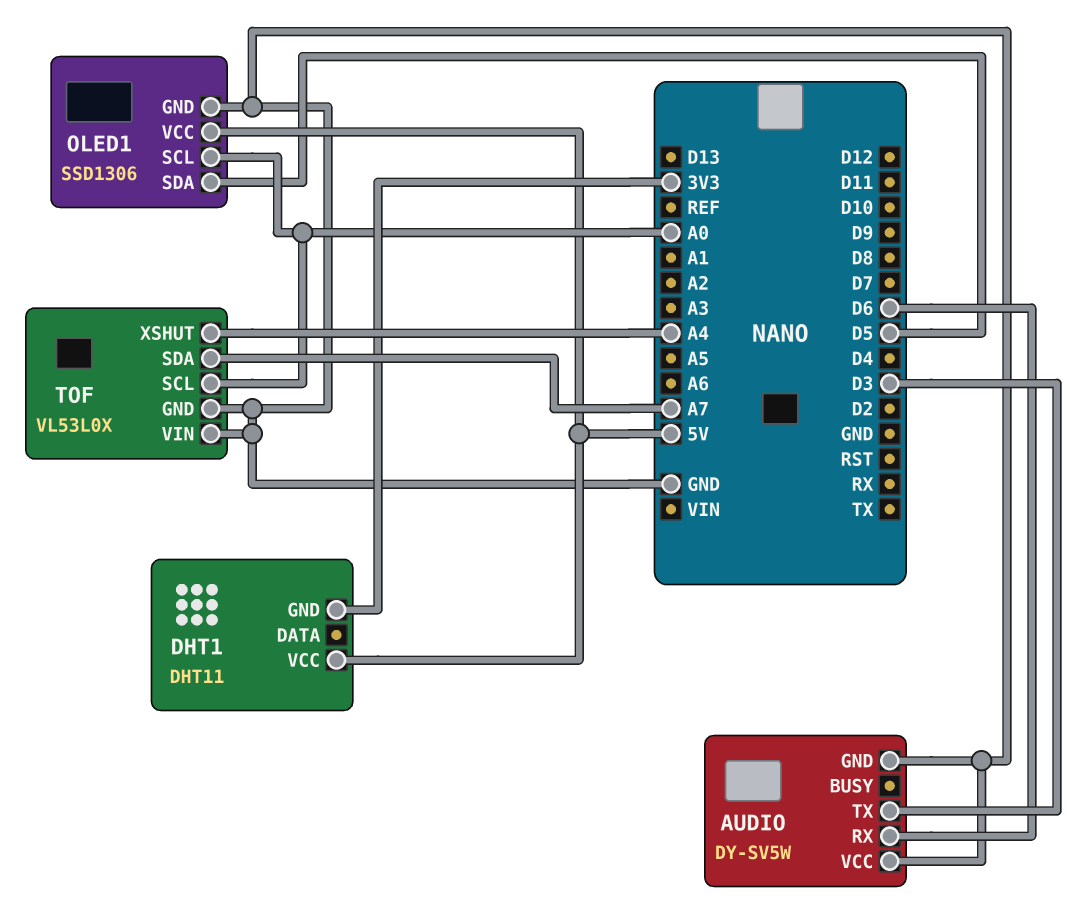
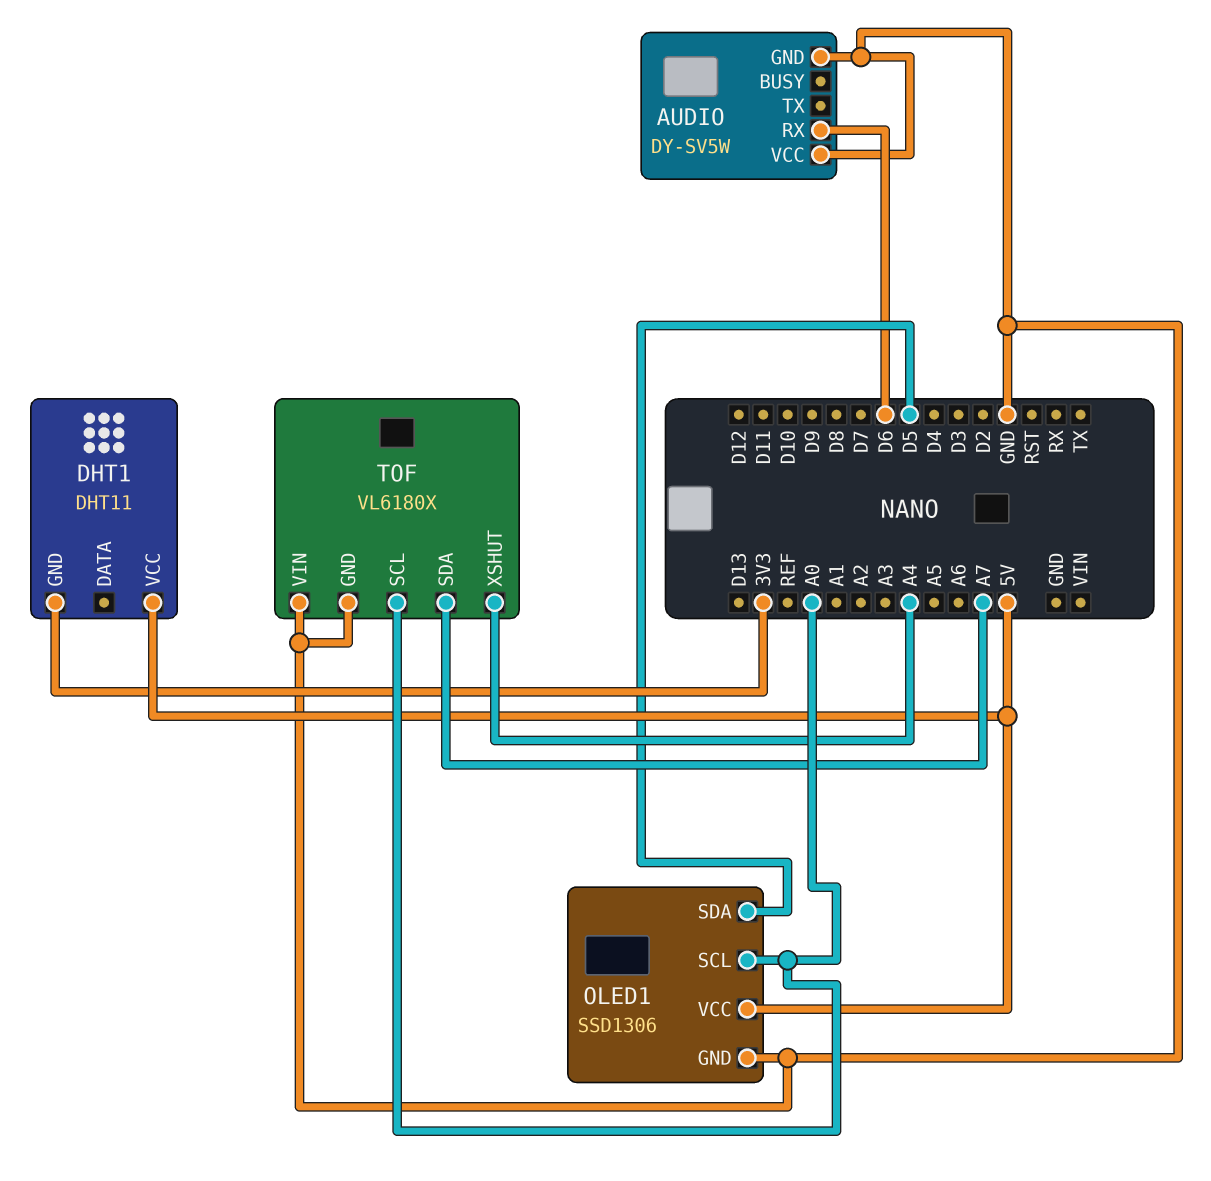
AUDIO pin TX: D3 -> none
TOF: VL53L0X -> VL6180X

